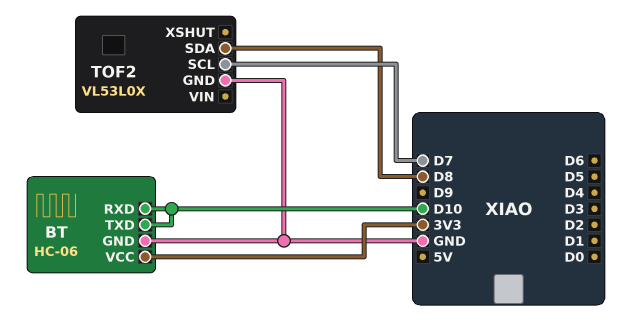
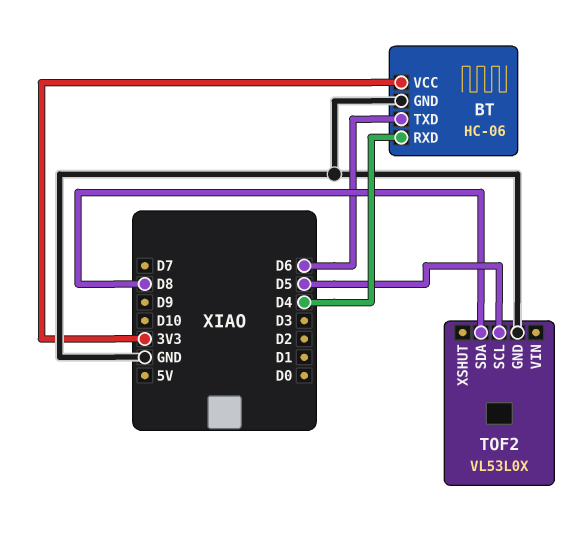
BT pin RXD: D10 -> D4
BT pin TXD: D10 -> D6
TOF2 pin SCL: D7 -> D5

